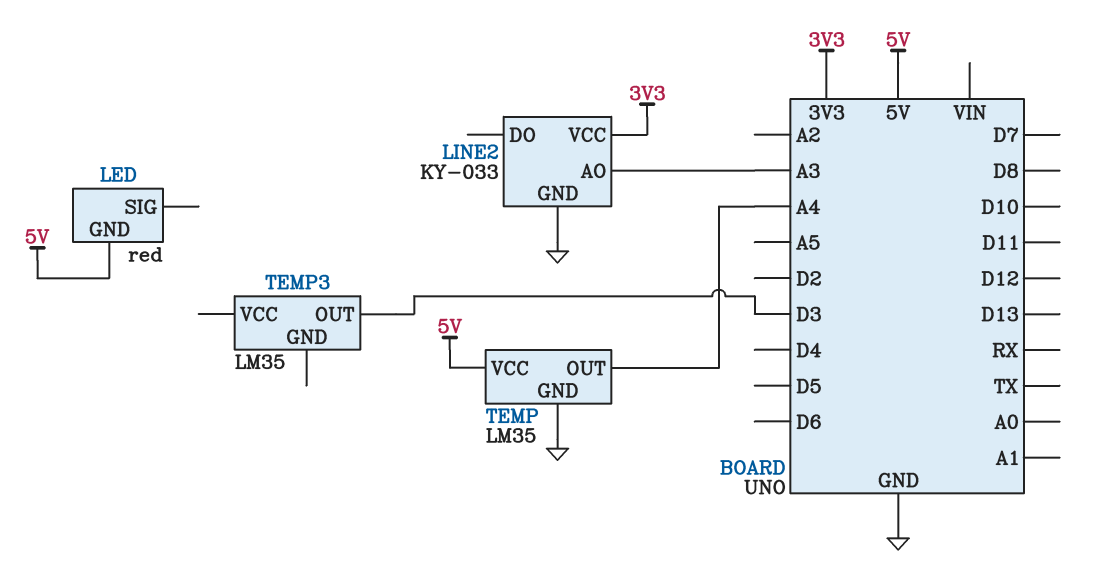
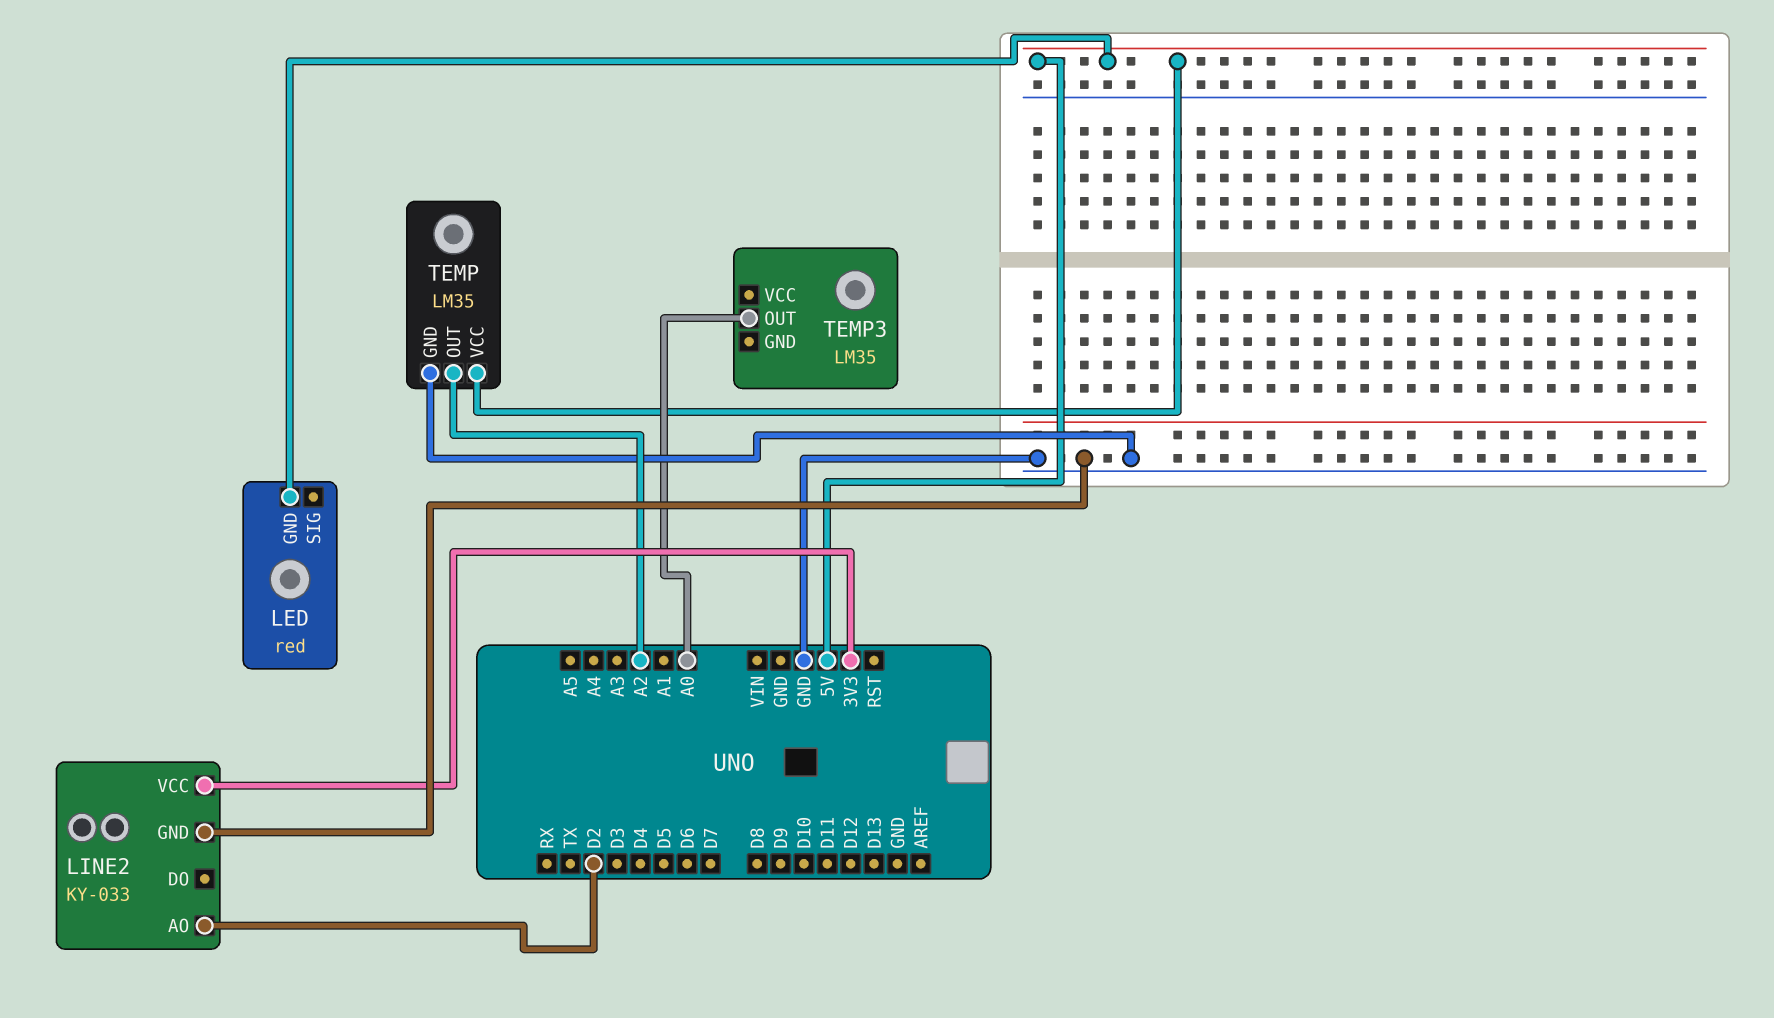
LINE2 pin AO: A3 -> D2
TEMP pin OUT: A4 -> A2
TEMP3 pin OUT: D3 -> A0

